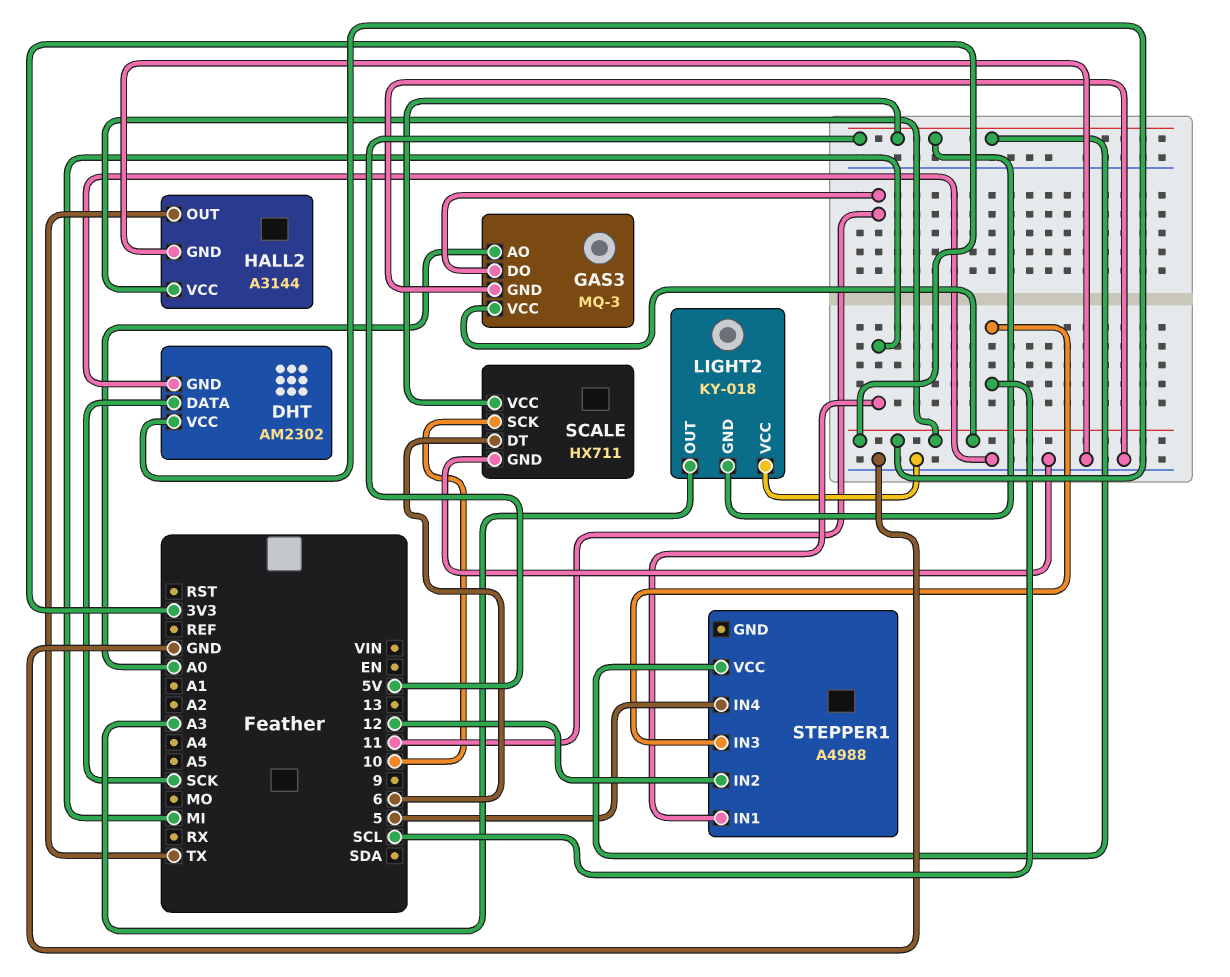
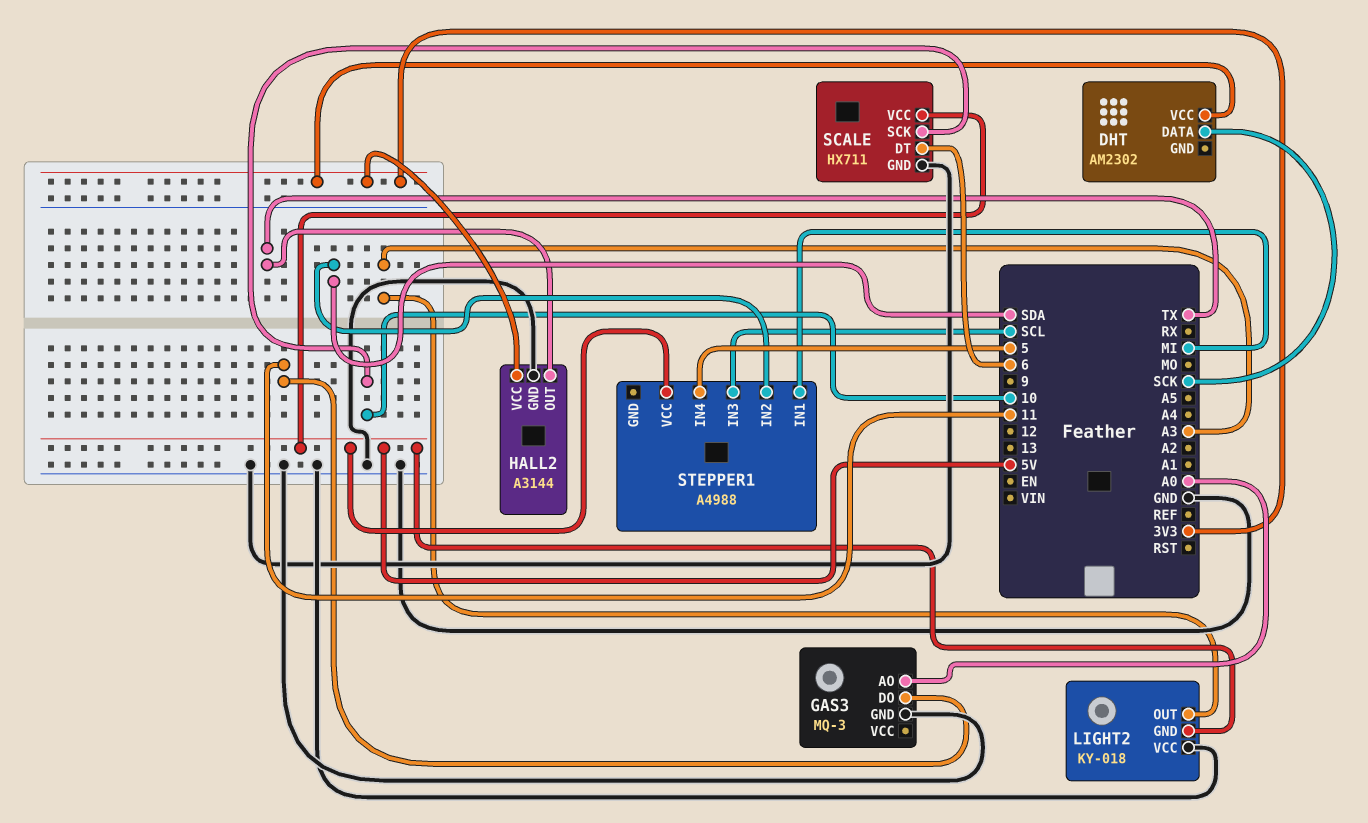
DHT pin GND: GND -> none
GAS3 pin VCC: 3V3 -> none
STEPPER1 pin IN2: 12 -> SDA

